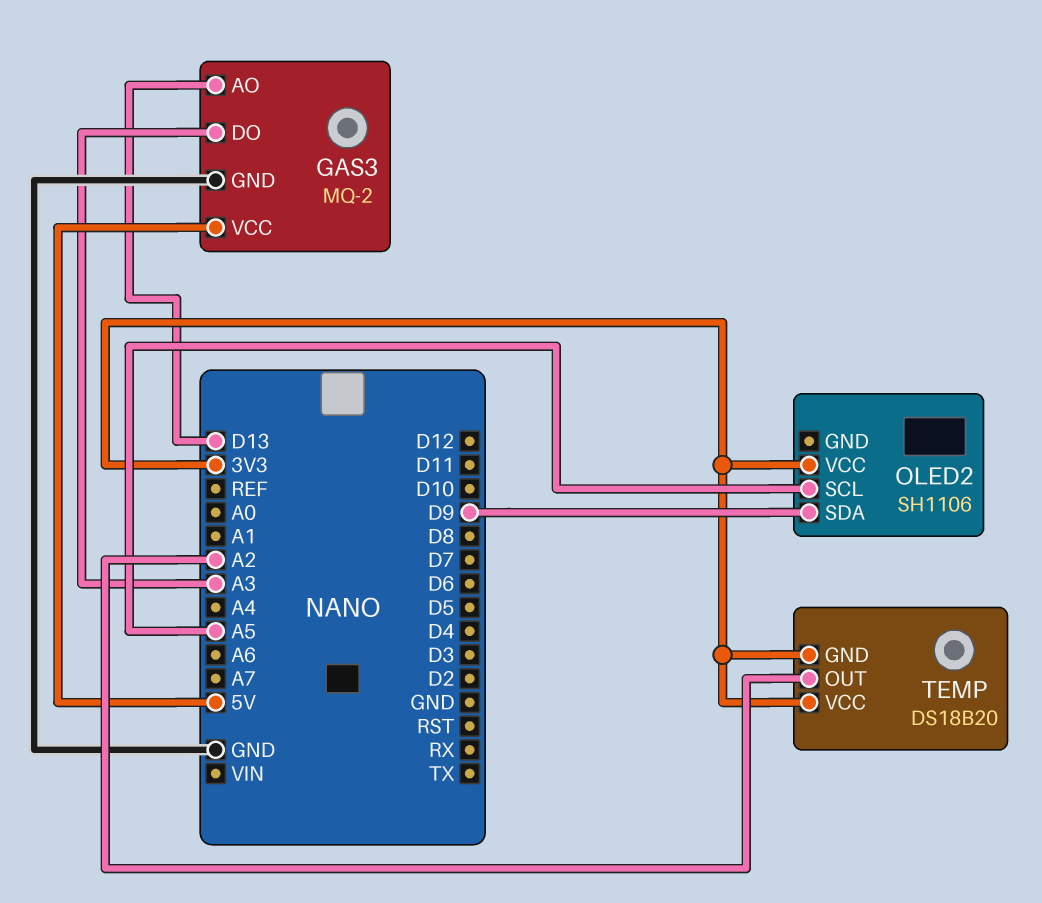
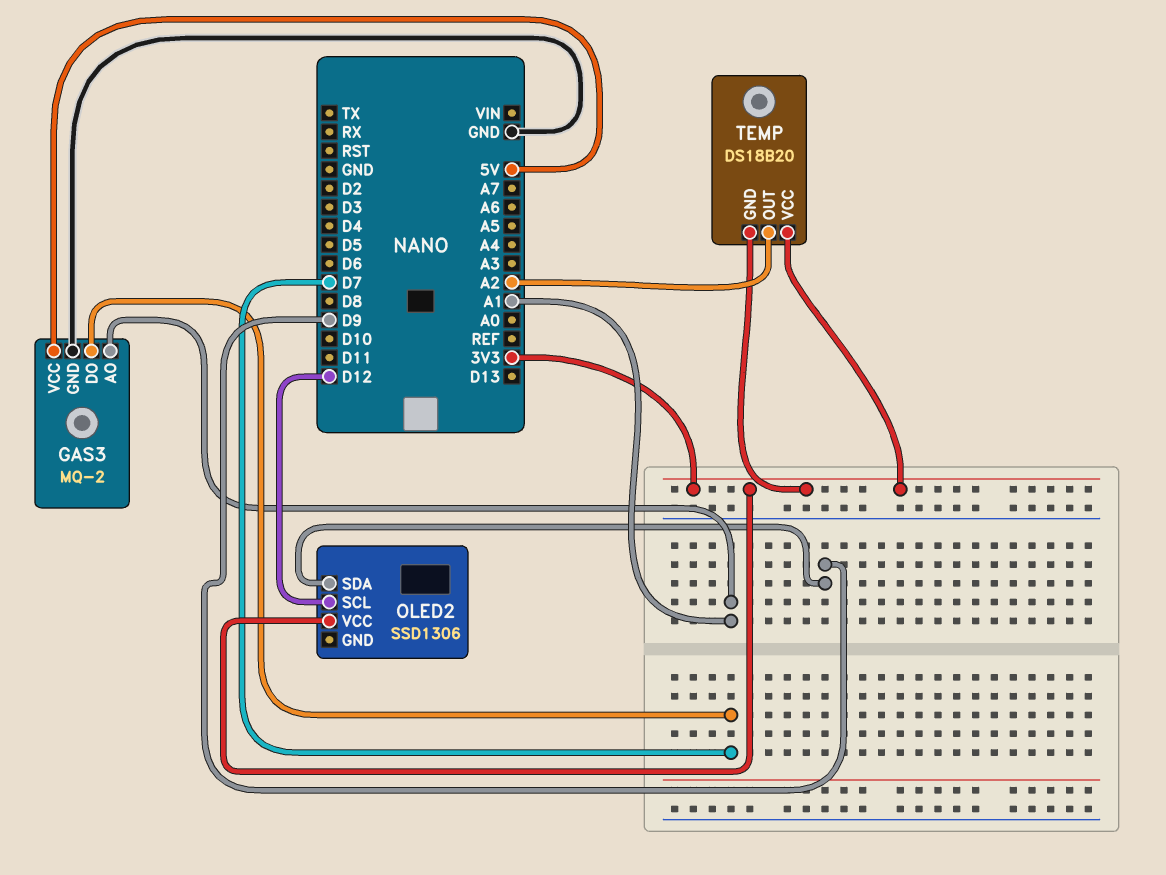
GAS3 pin AO: D13 -> A1
GAS3 pin DO: A3 -> D7
OLED2: SH1106 -> SSD1306
OLED2 pin SCL: A5 -> D12

